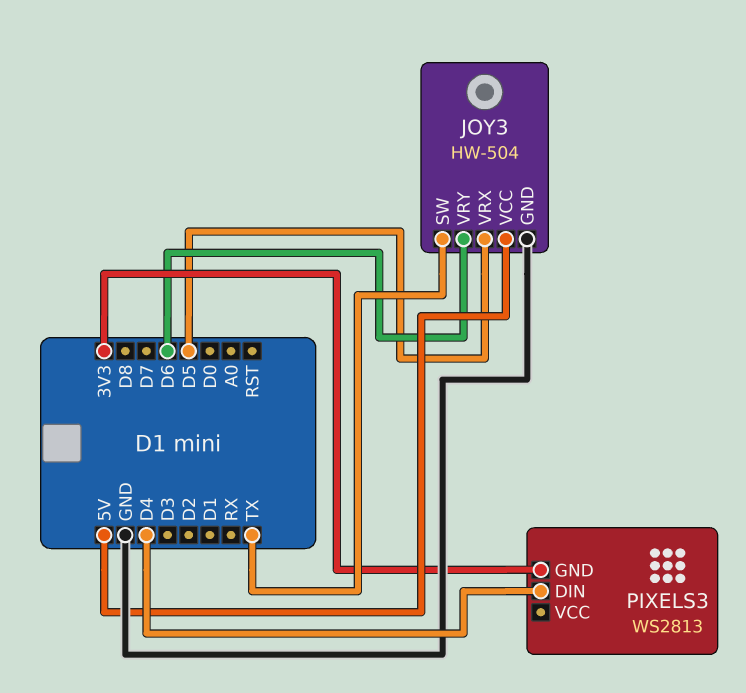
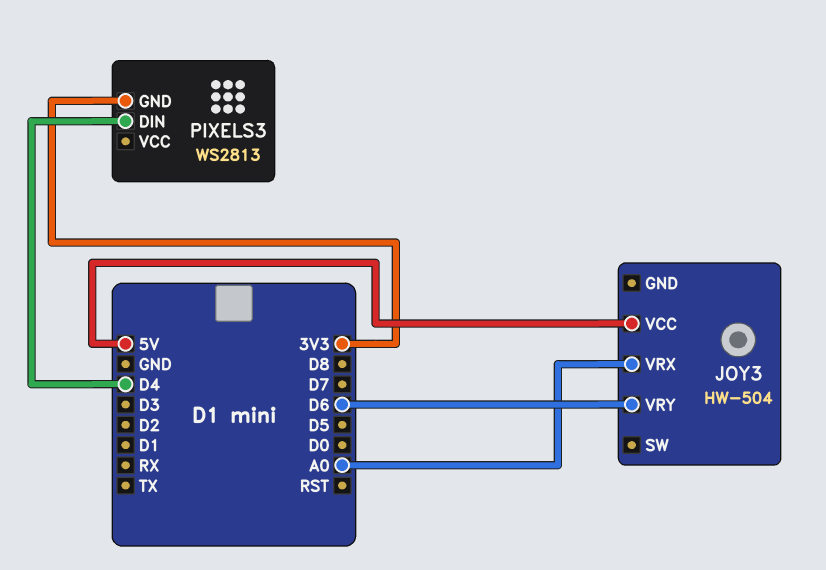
JOY3 pin GND: GND -> none
JOY3 pin SW: TX -> none
JOY3 pin VRX: D5 -> A0

